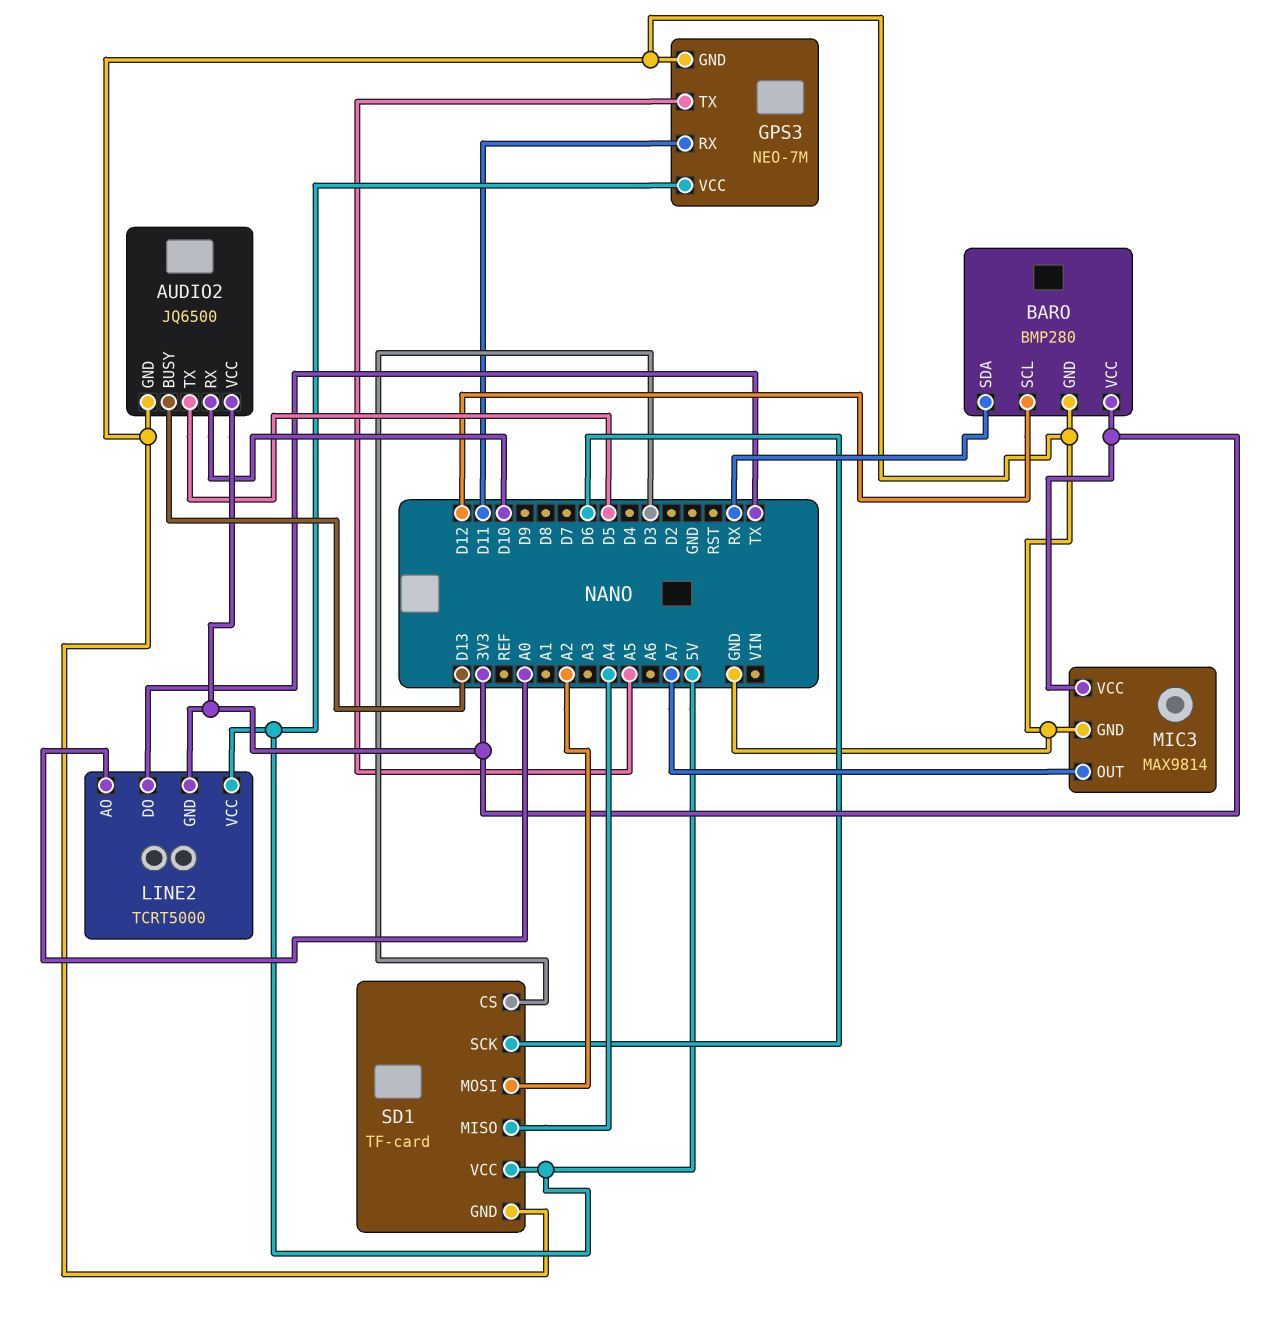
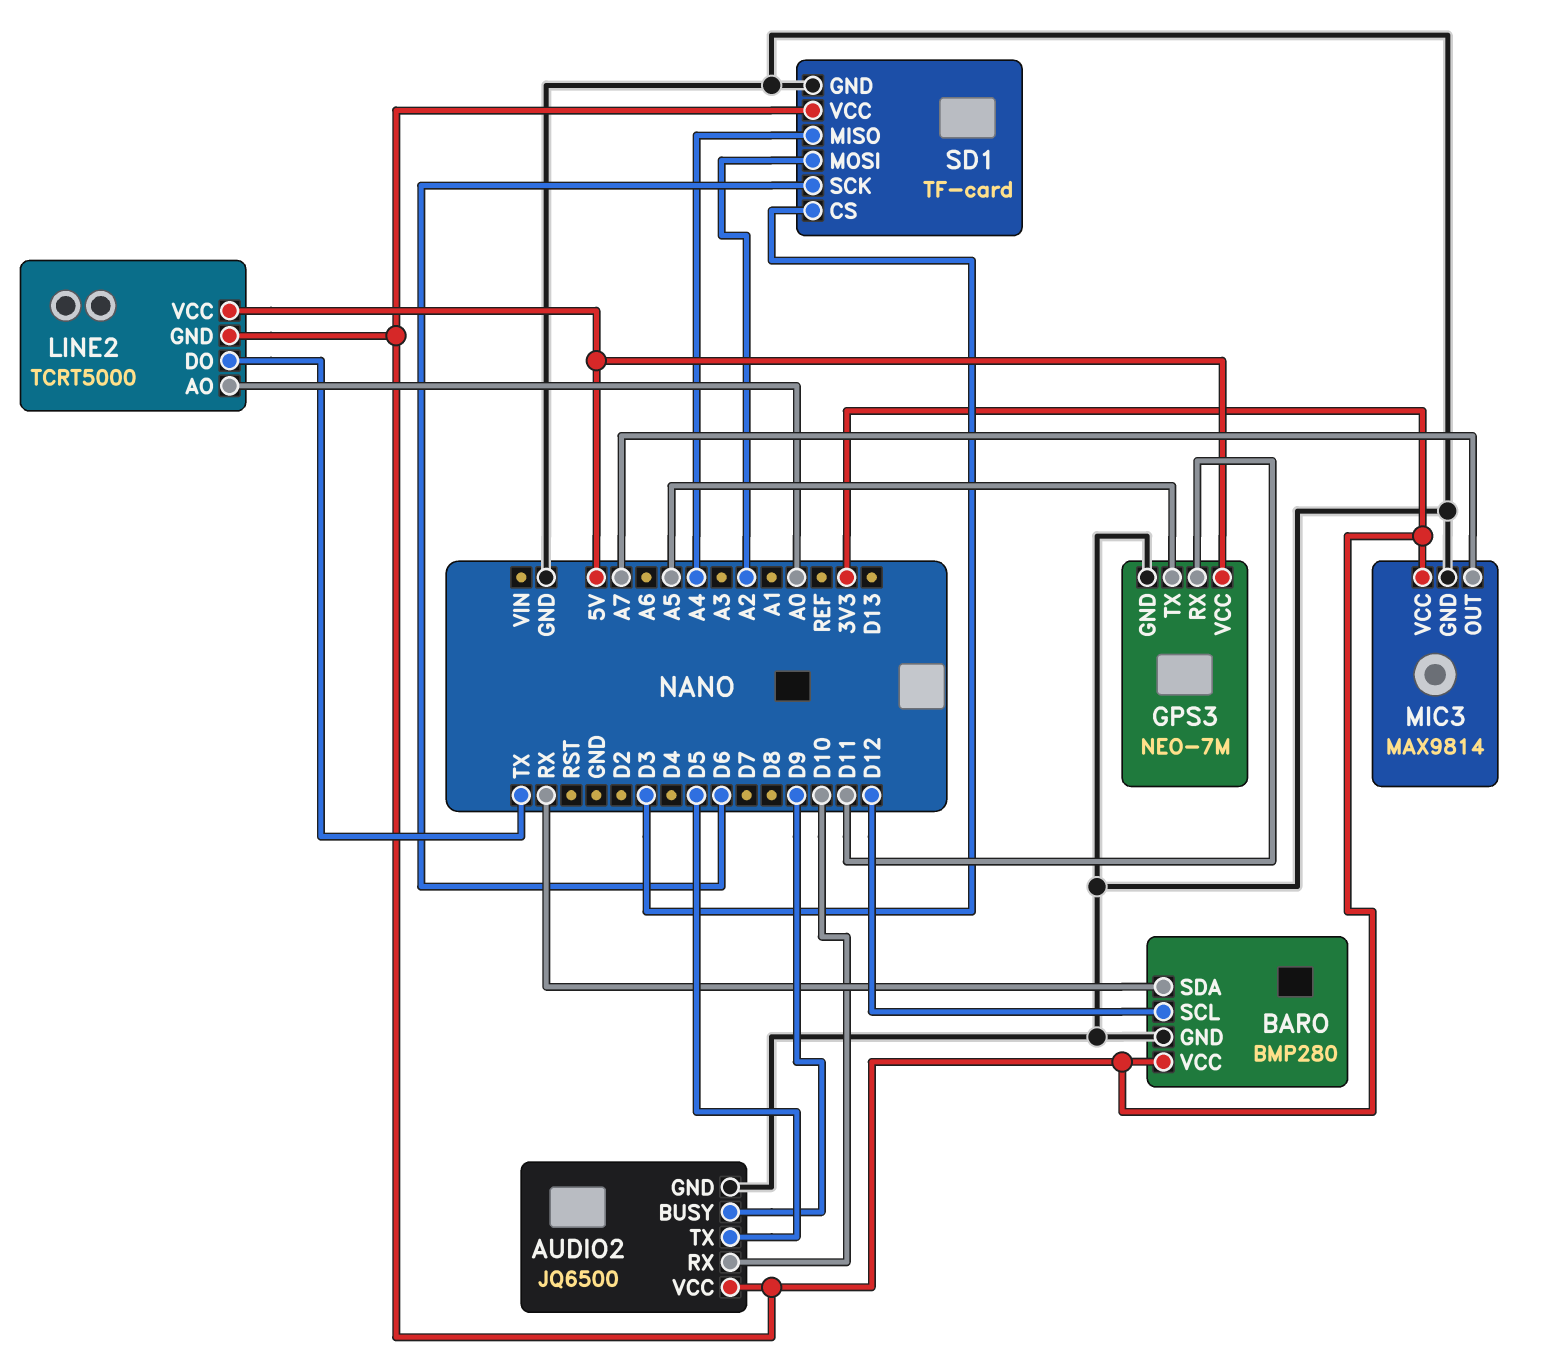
AUDIO2 pin BUSY: D13 -> D9
SD1 pin VCC: 5V -> 3V3

